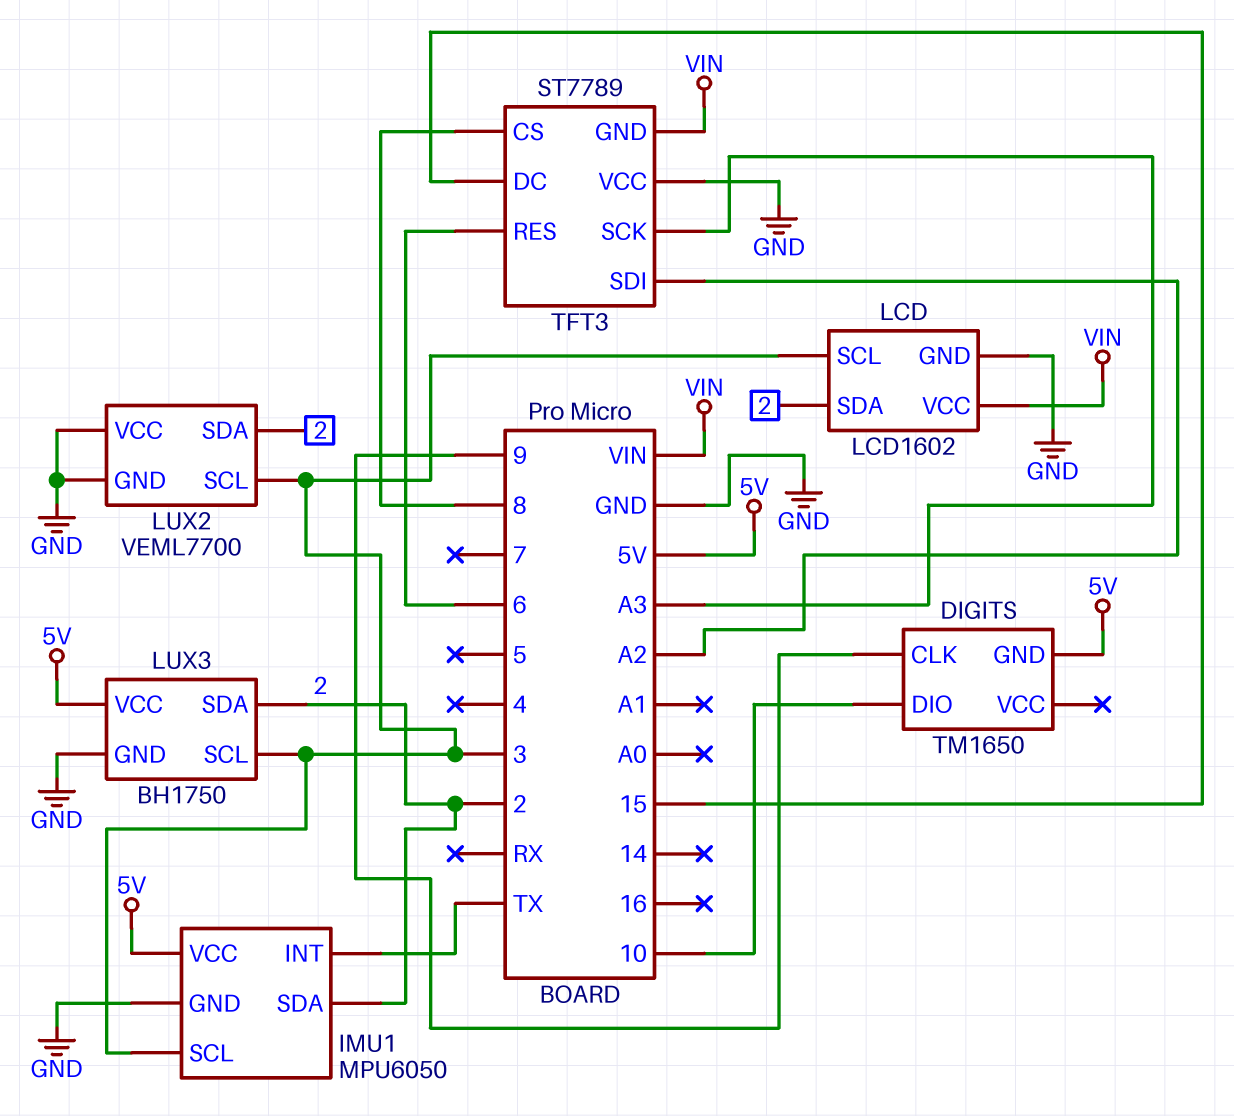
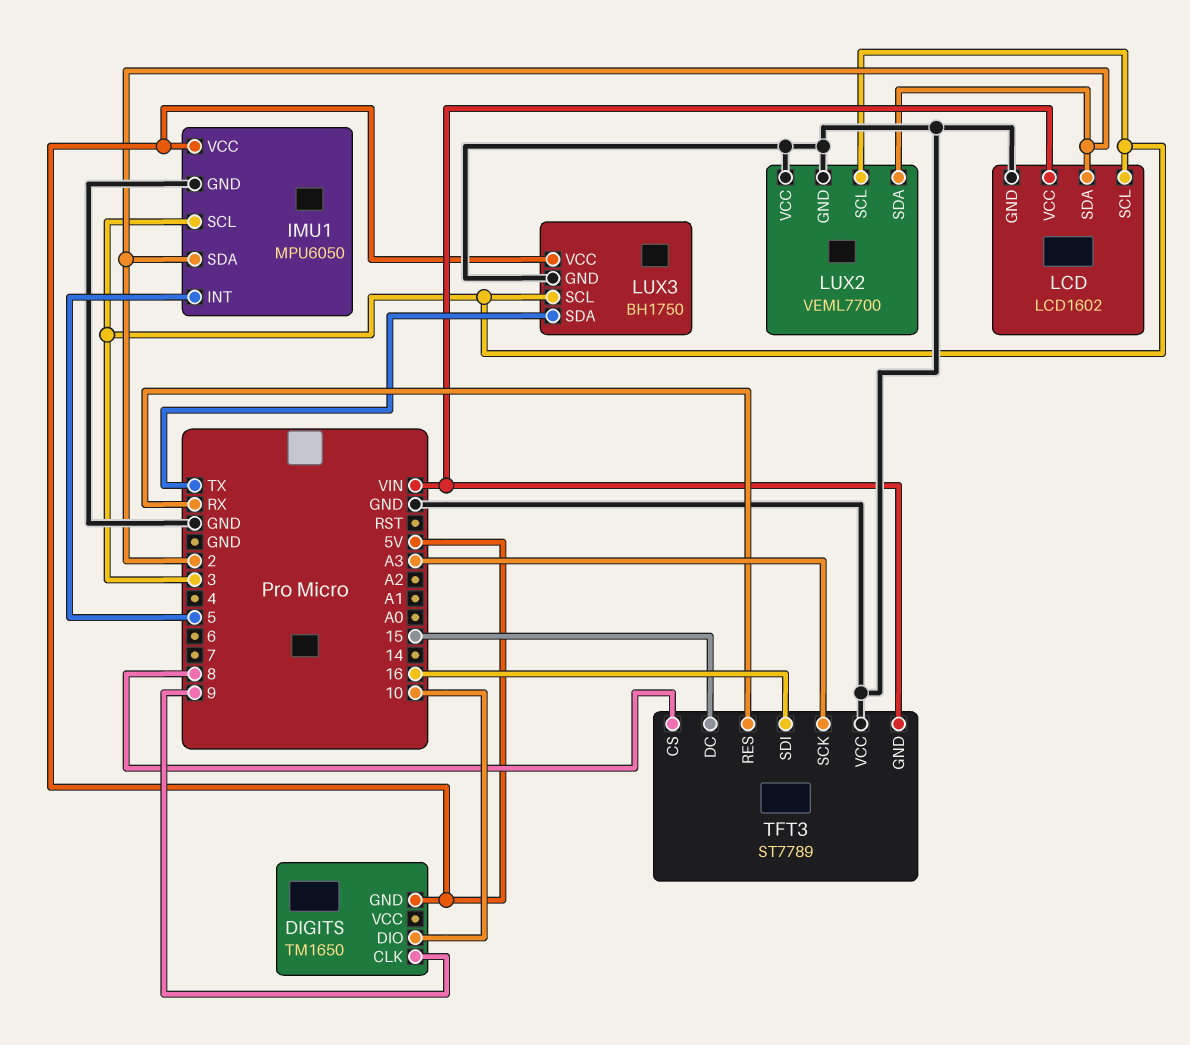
IMU1 pin INT: TX -> 5
LUX3 pin SDA: 2 -> TX
TFT3 pin RES: 6 -> RX
TFT3 pin SDI: A2 -> 16

